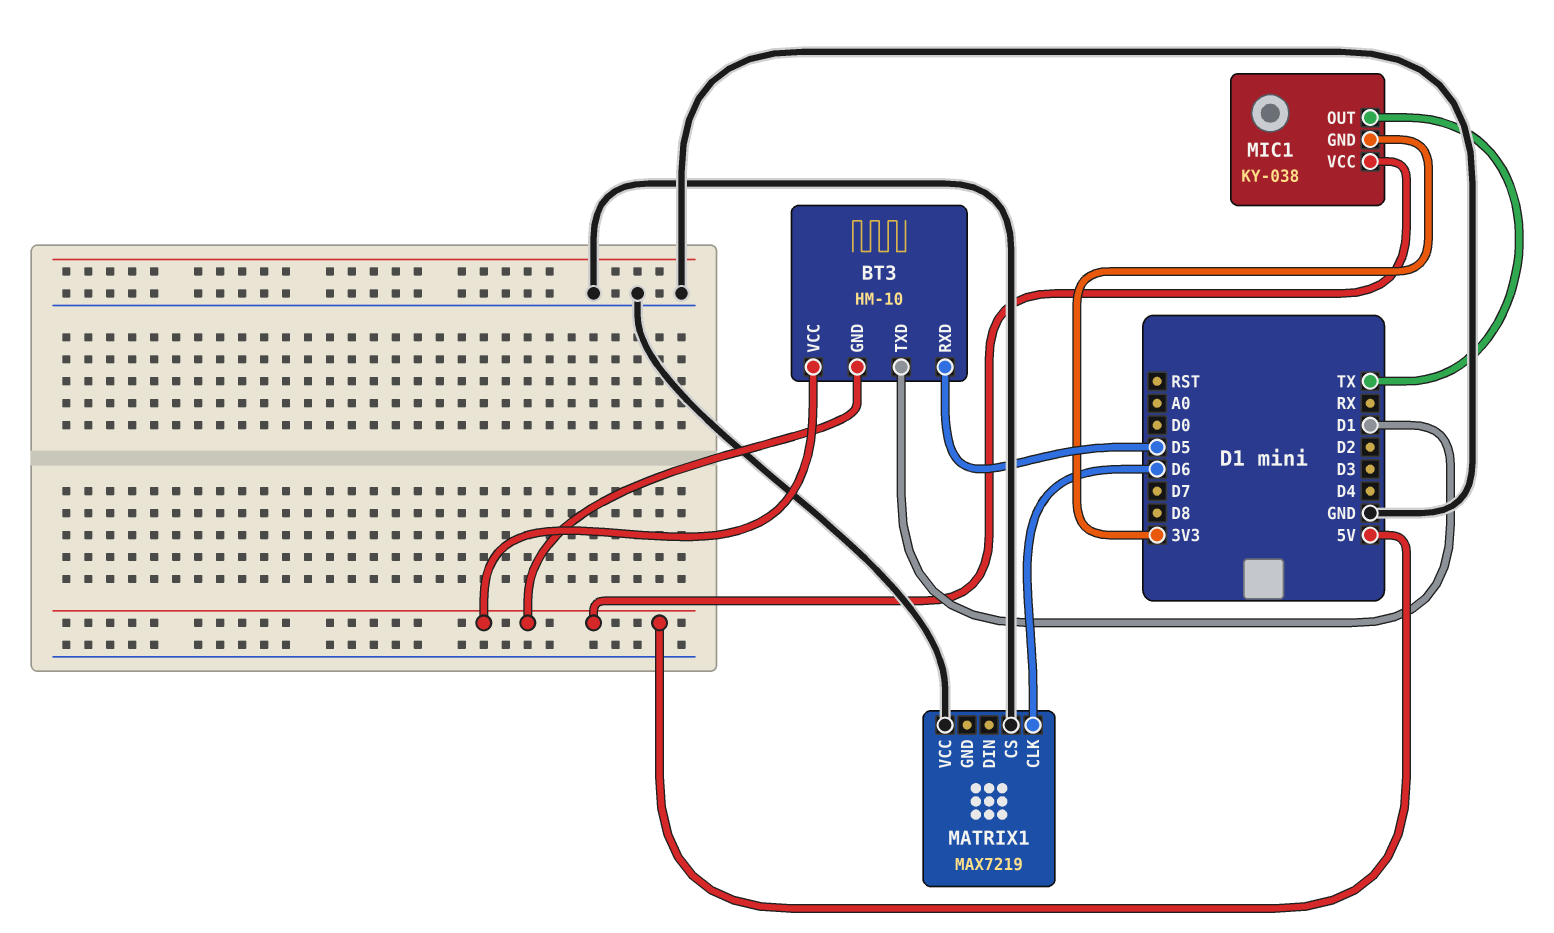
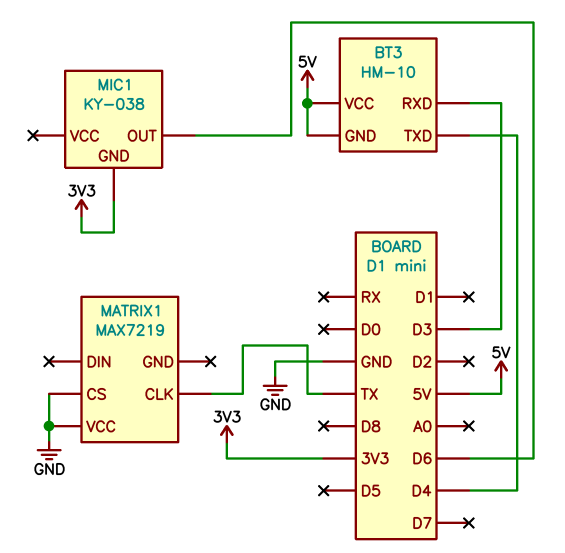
BT3 pin RXD: D5 -> D3
BT3 pin TXD: D1 -> D4
MATRIX1 pin CLK: D6 -> TX
MIC1 pin OUT: TX -> D6
MIC1 pin VCC: 5V -> none

